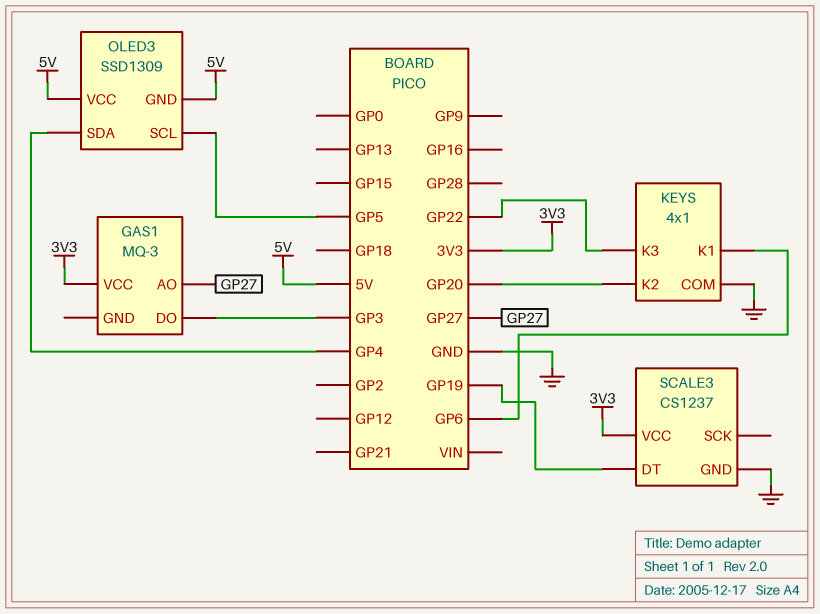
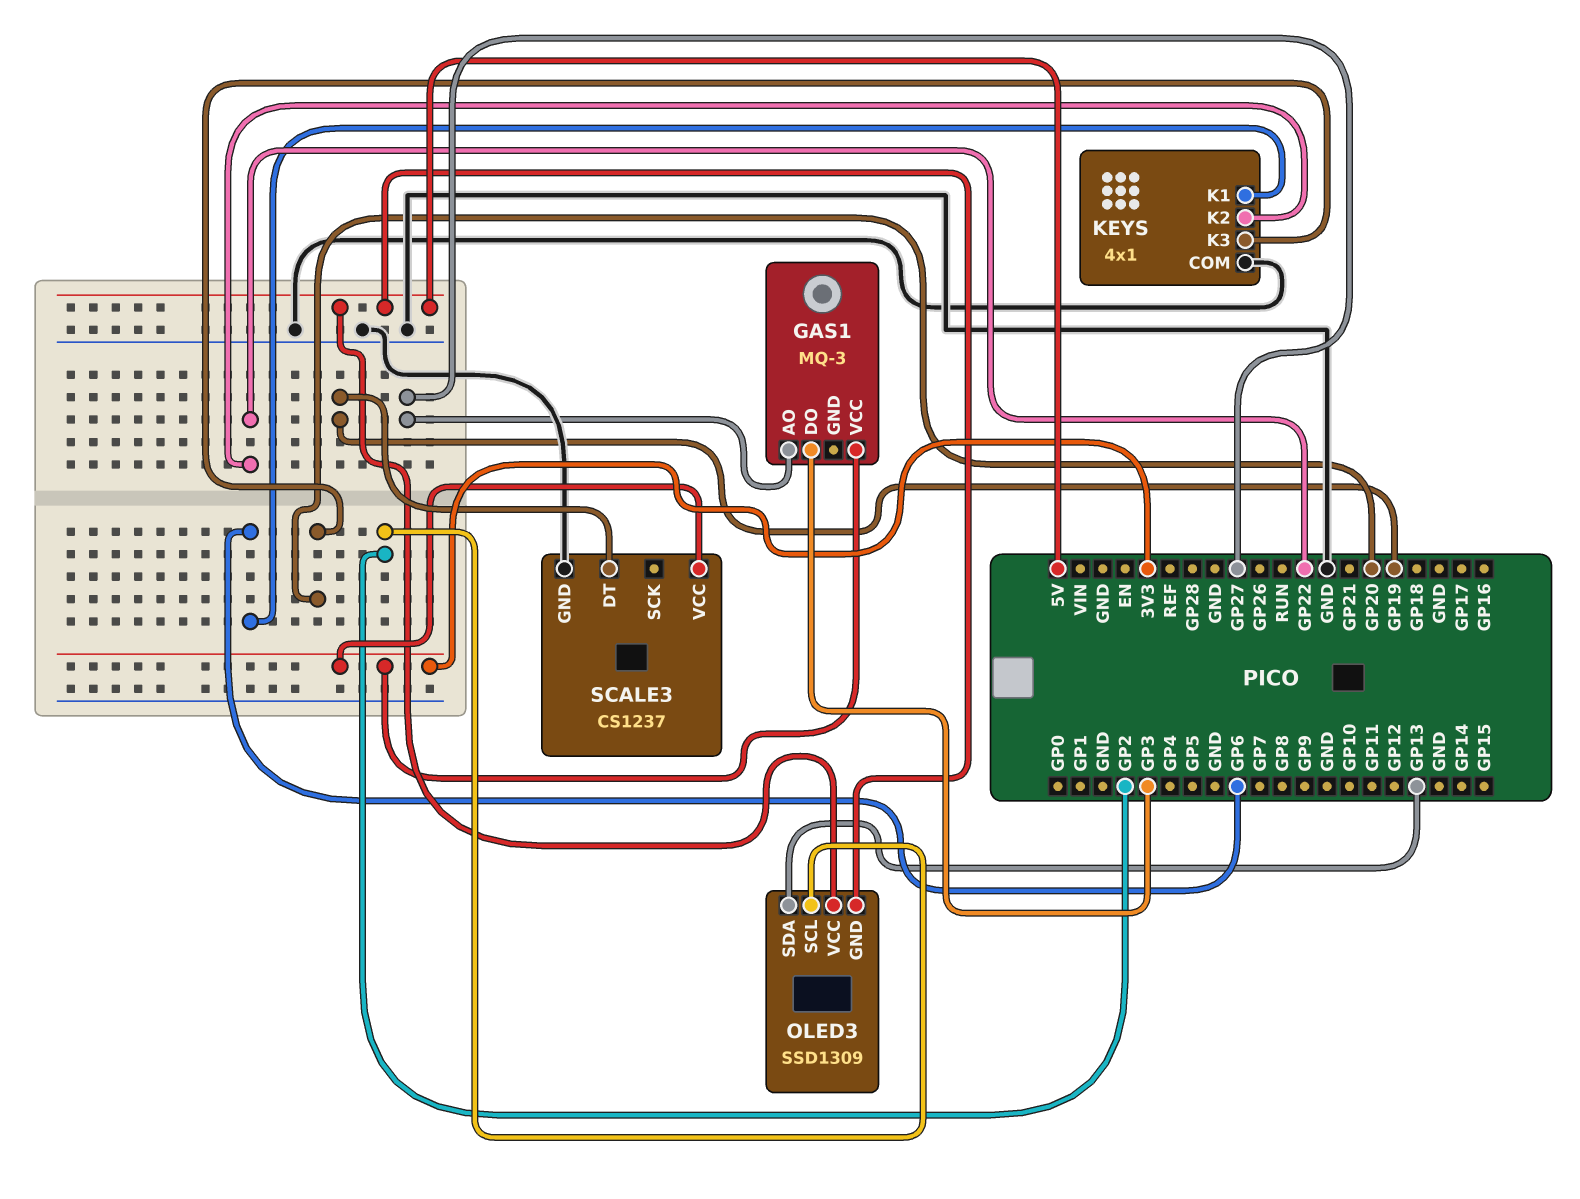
KEYS pin K2: GP20 -> GP22
KEYS pin K3: GP22 -> GP20
OLED3 pin SCL: GP5 -> GP2
OLED3 pin SDA: GP4 -> GP13

